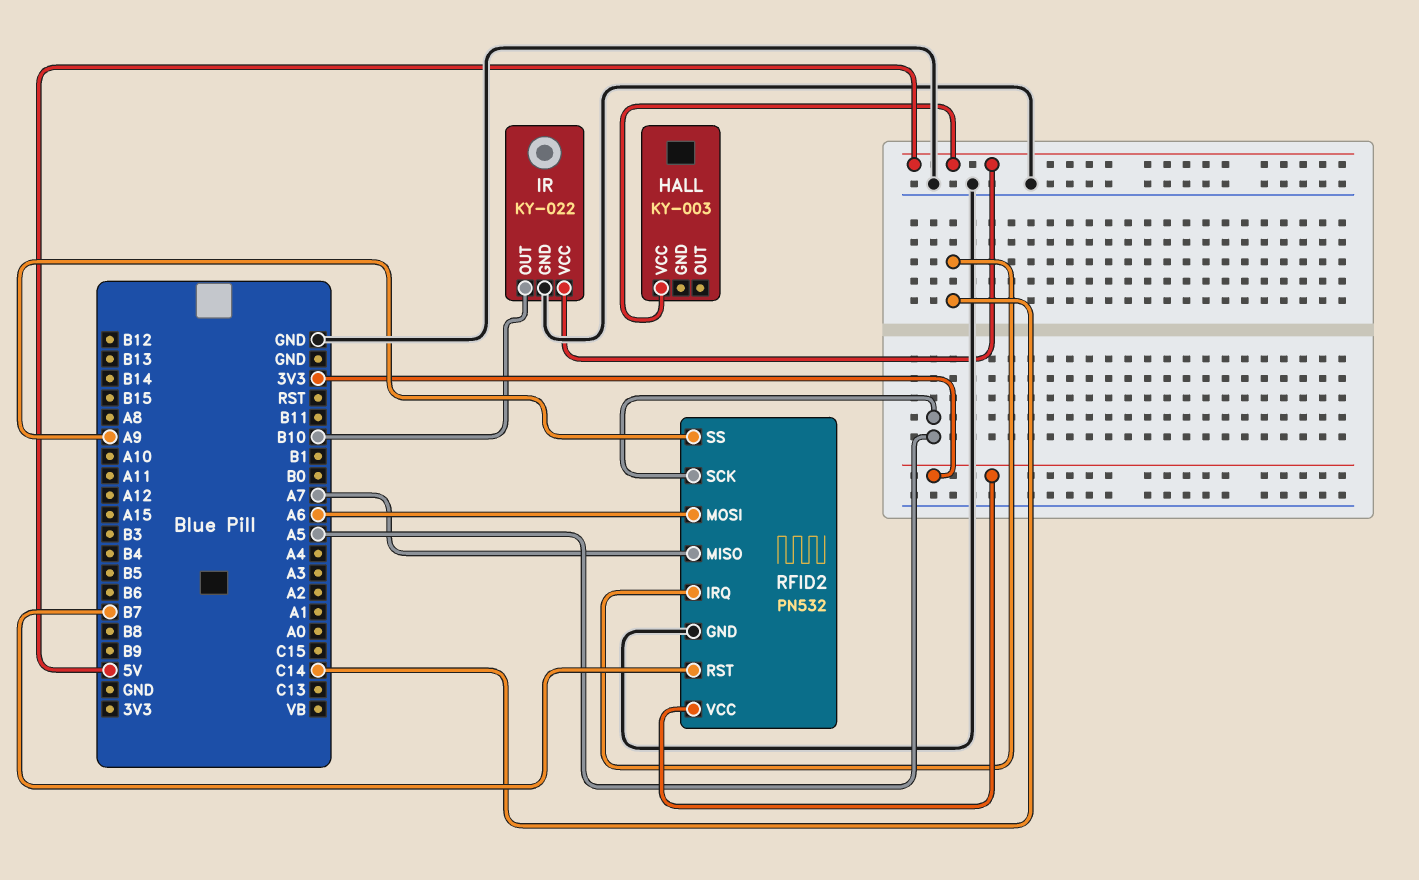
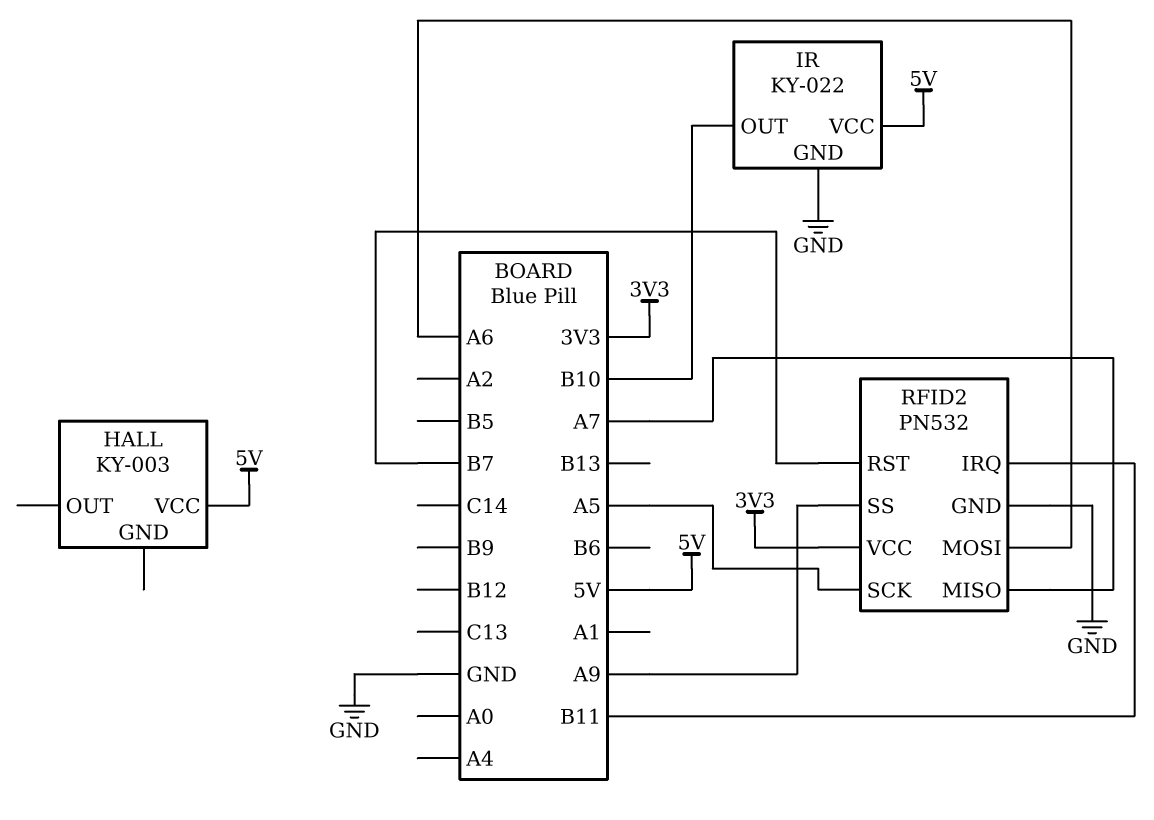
RFID2 pin IRQ: C14 -> B11

